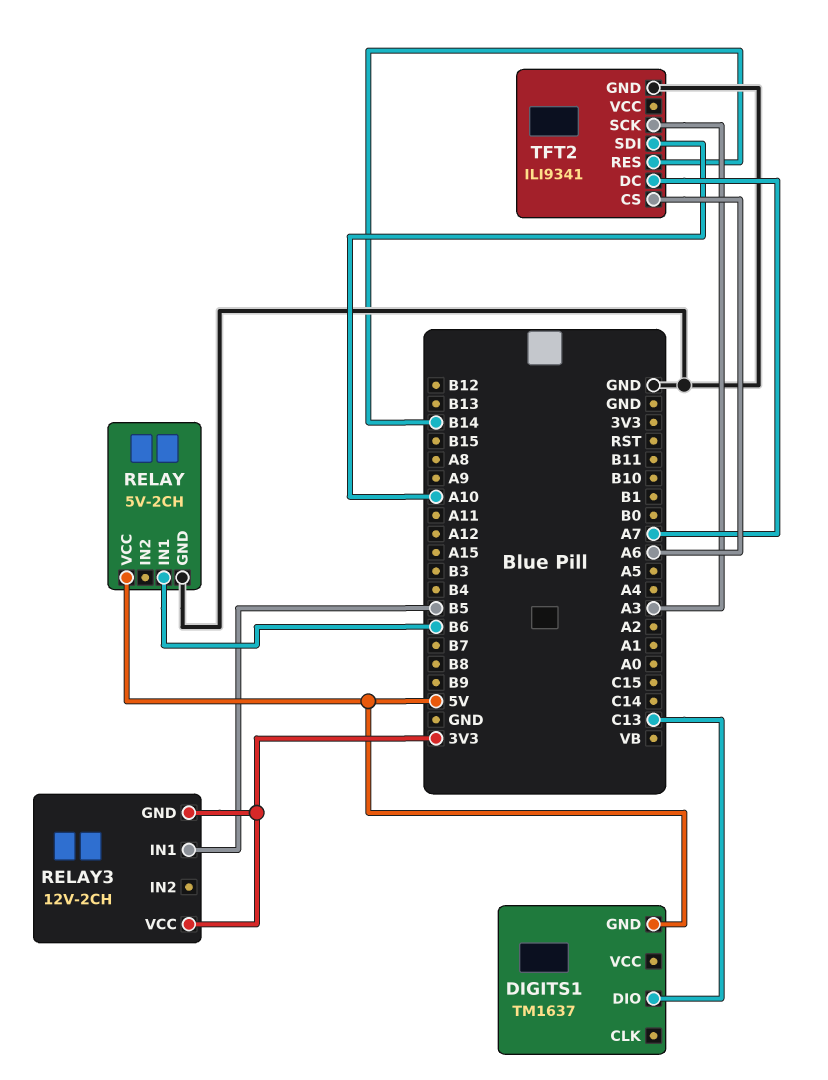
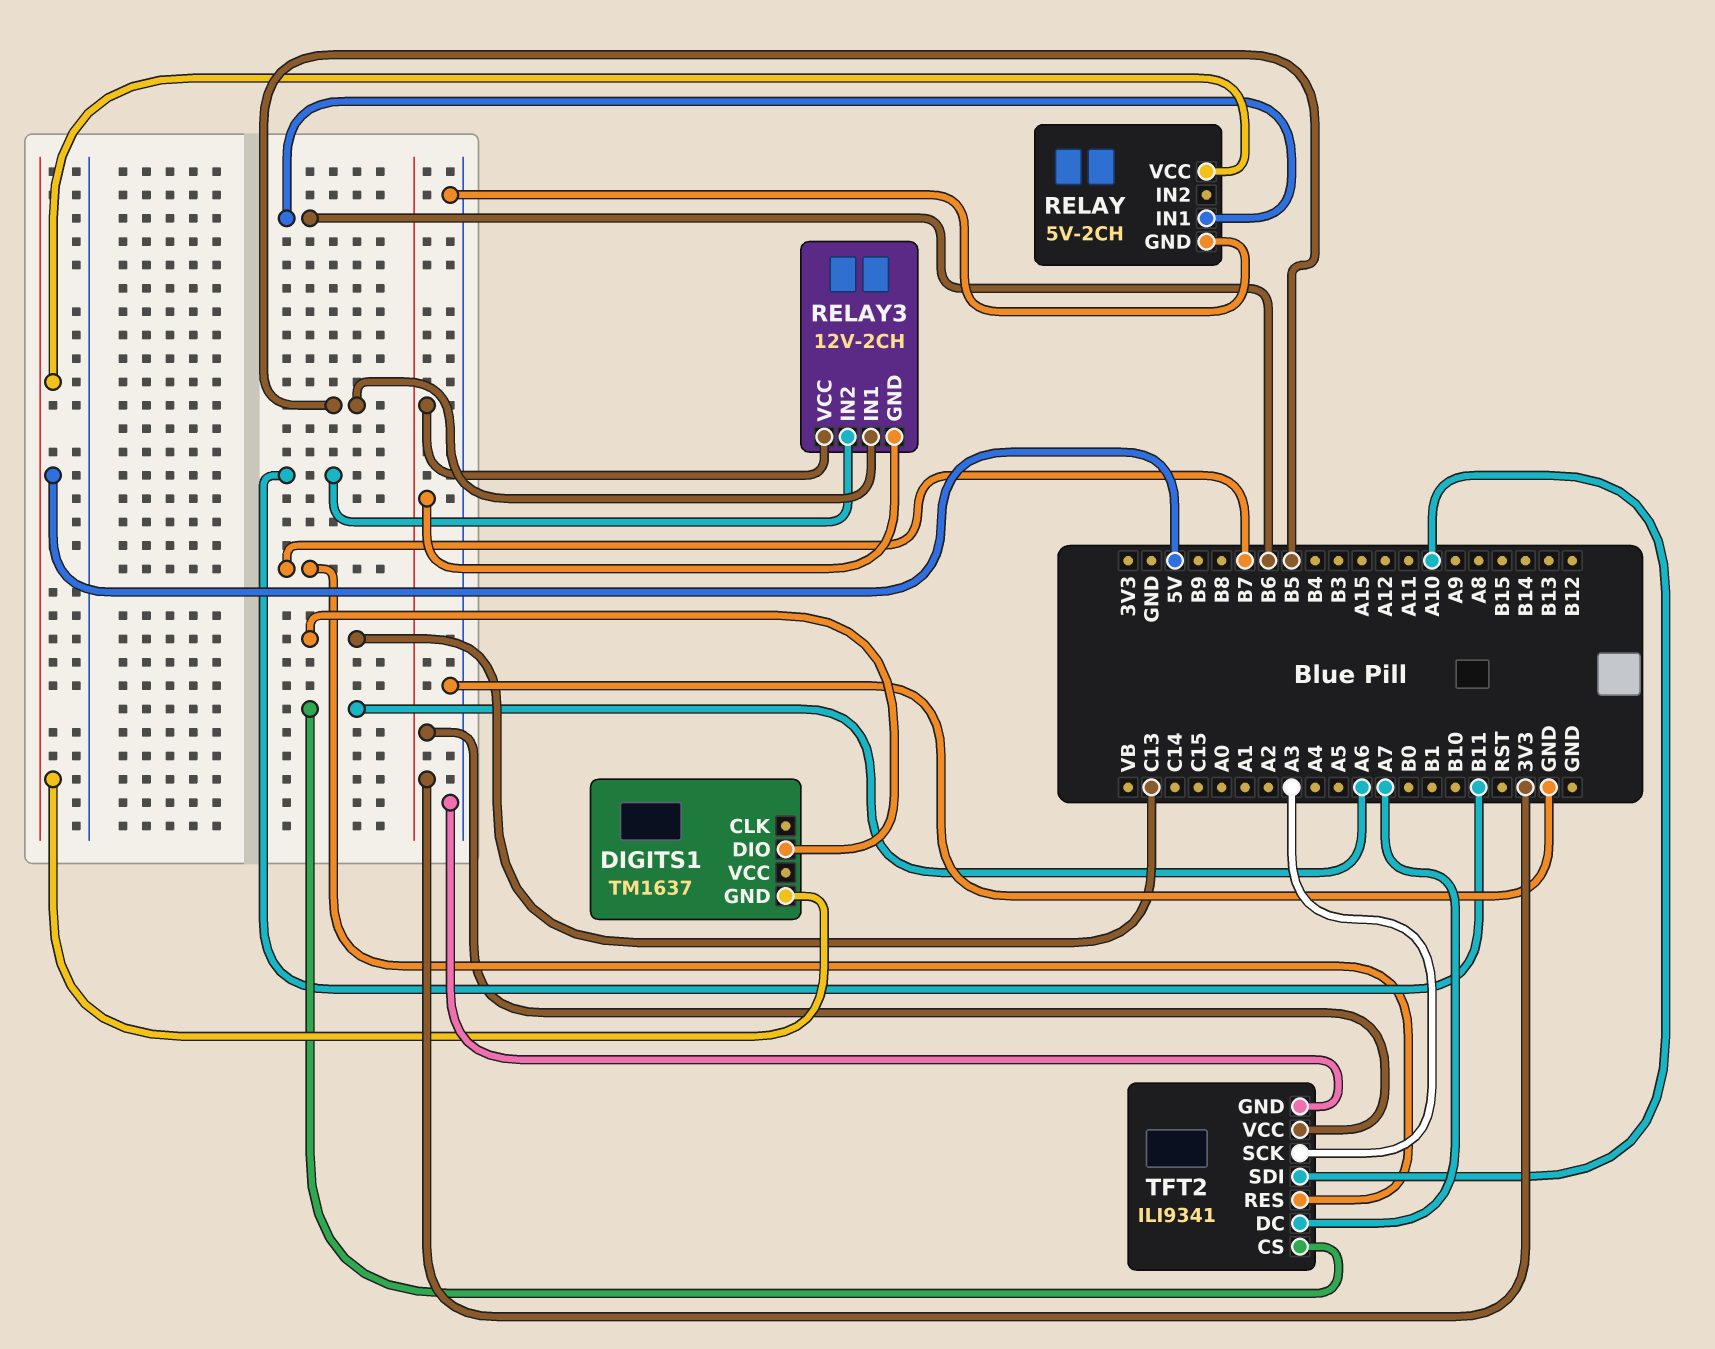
RELAY3 pin IN2: none -> B11
TFT2 pin RES: B14 -> B7
TFT2 pin VCC: none -> 3V3

